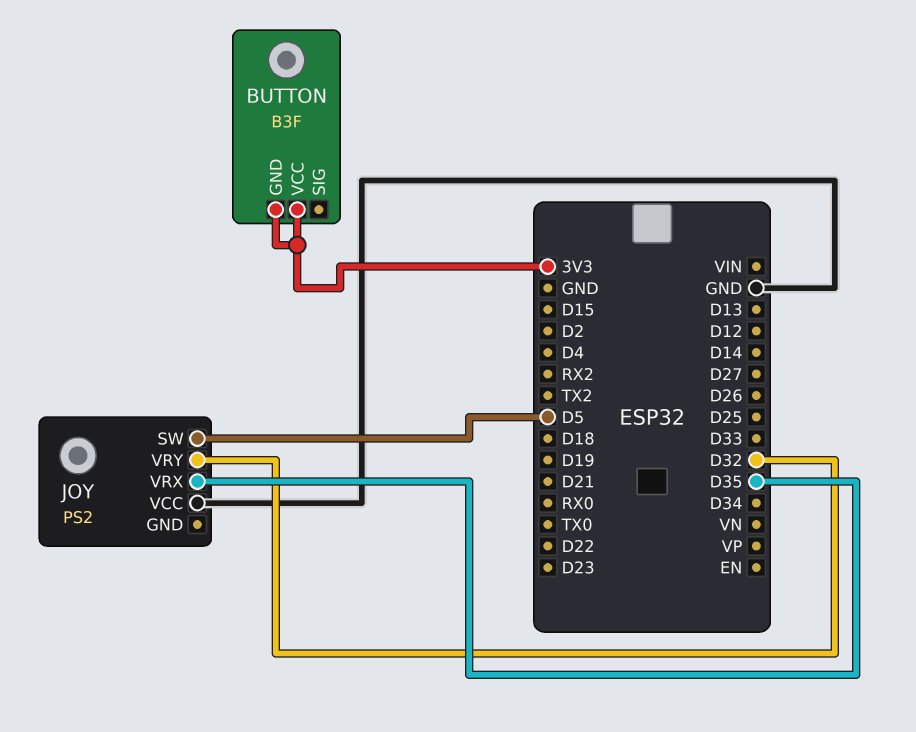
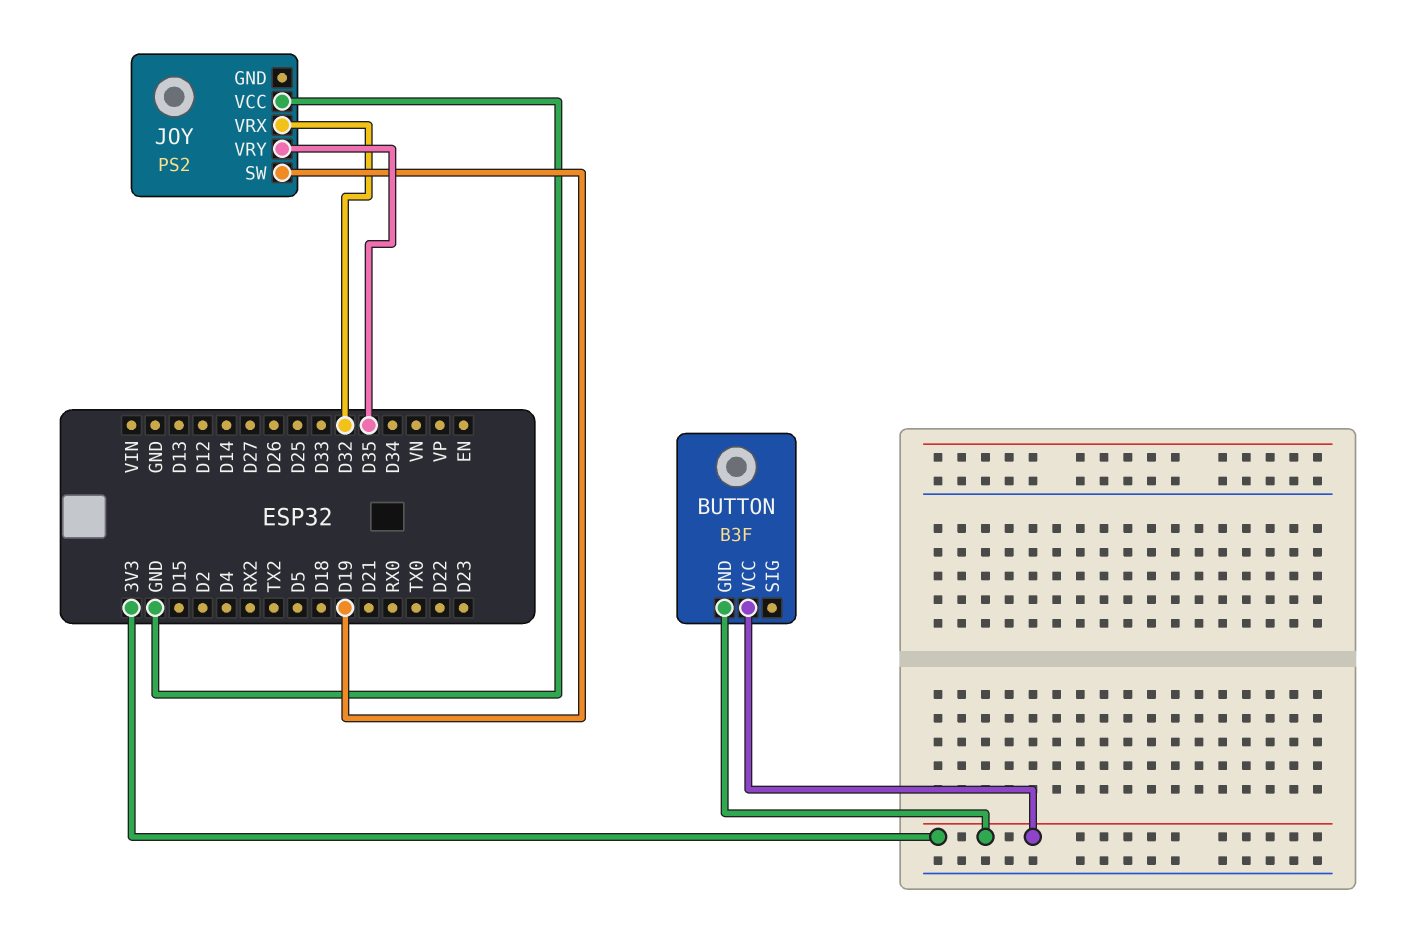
JOY pin SW: D5 -> D19
JOY pin VRX: D35 -> D32
JOY pin VRY: D32 -> D35

